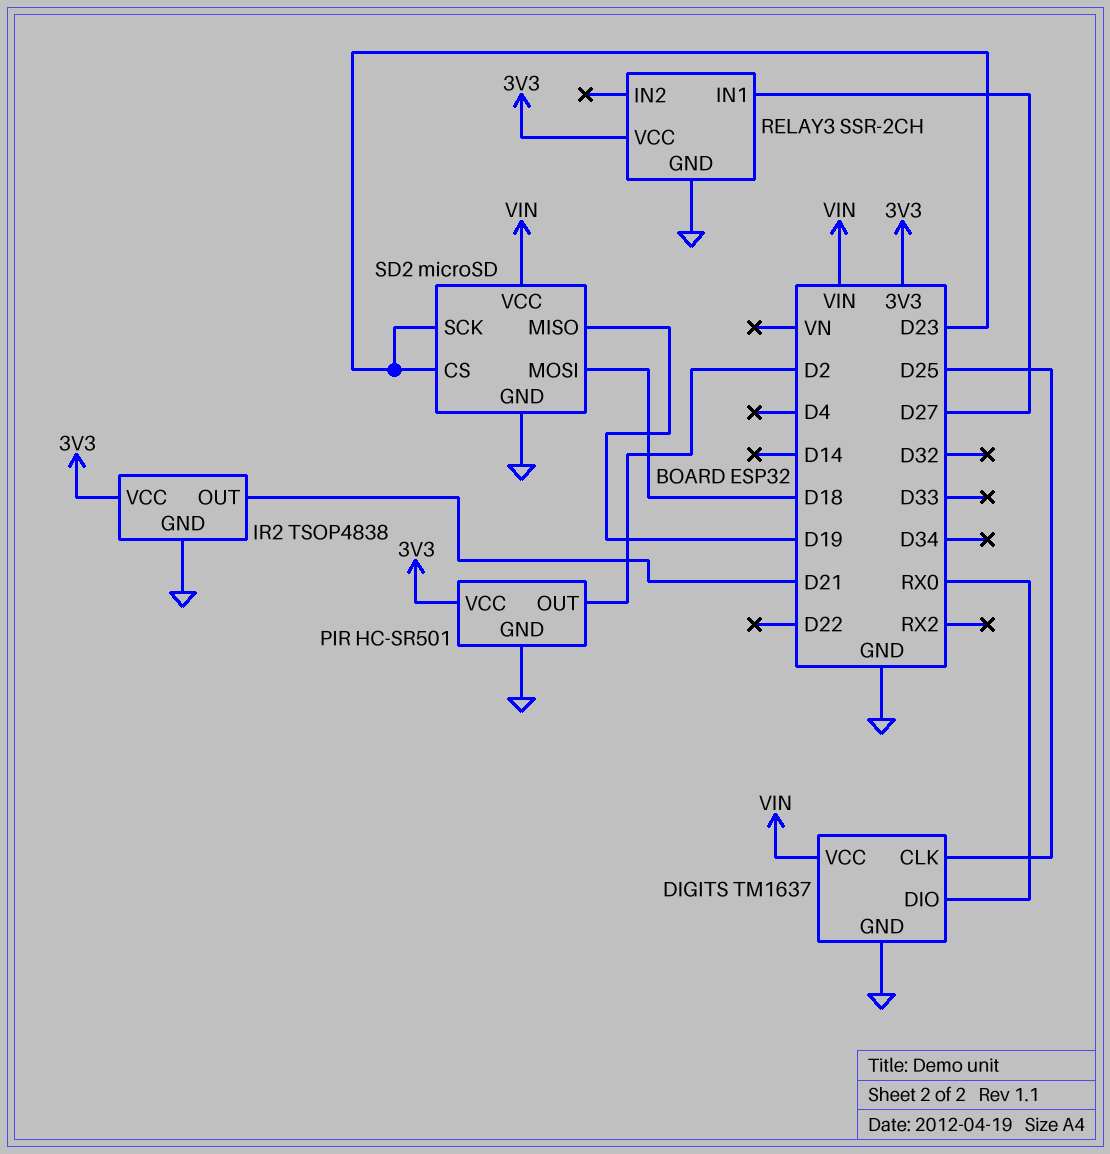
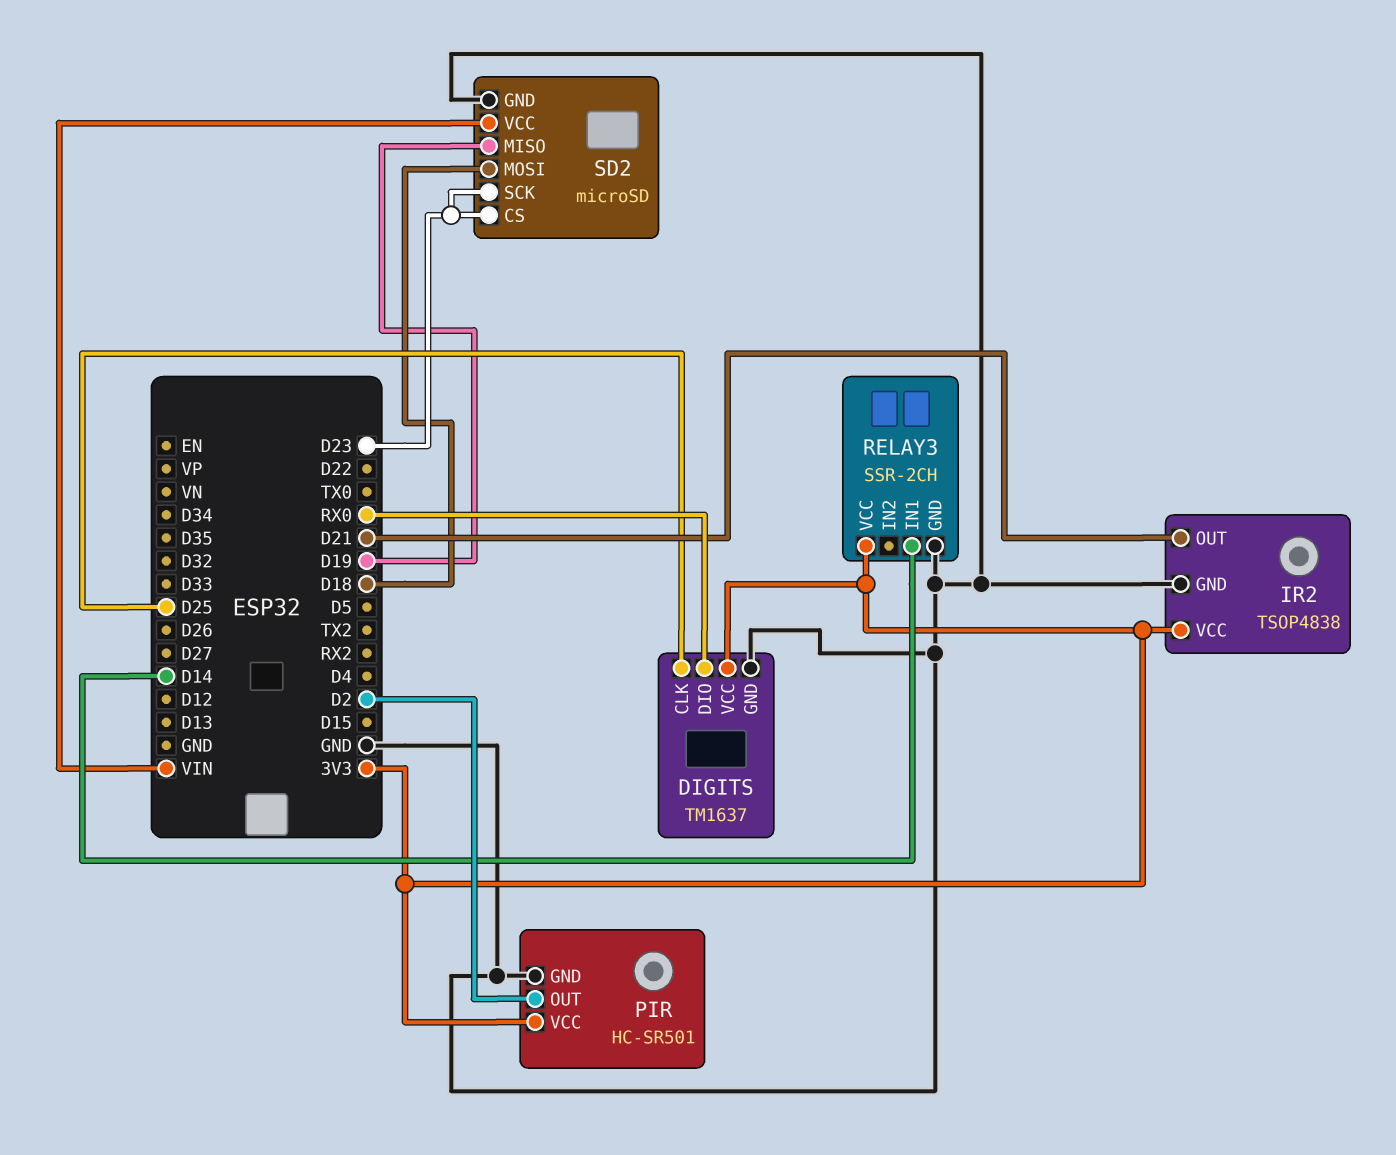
DIGITS pin VCC: VIN -> 3V3
RELAY3 pin IN1: D27 -> D14

